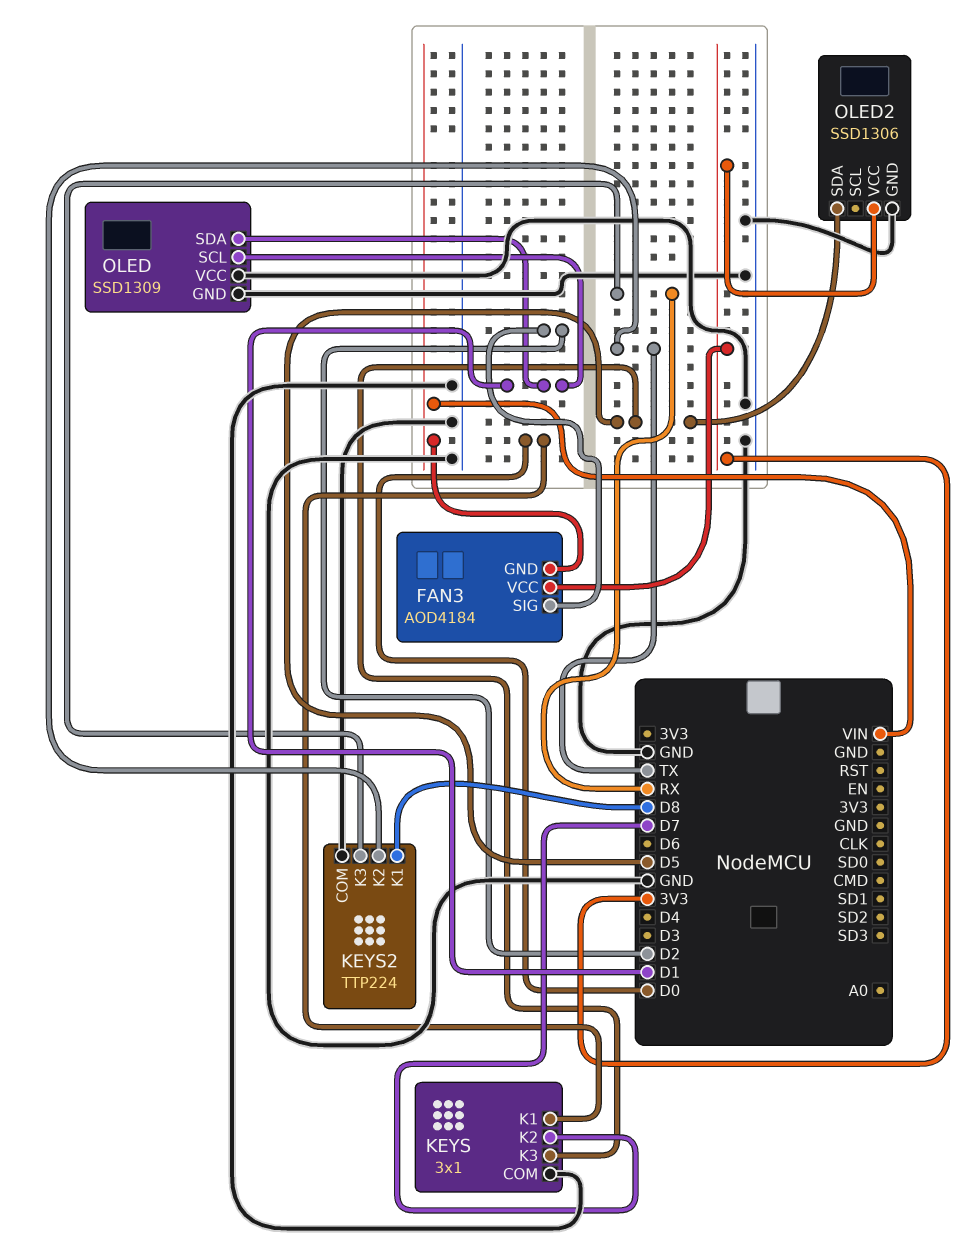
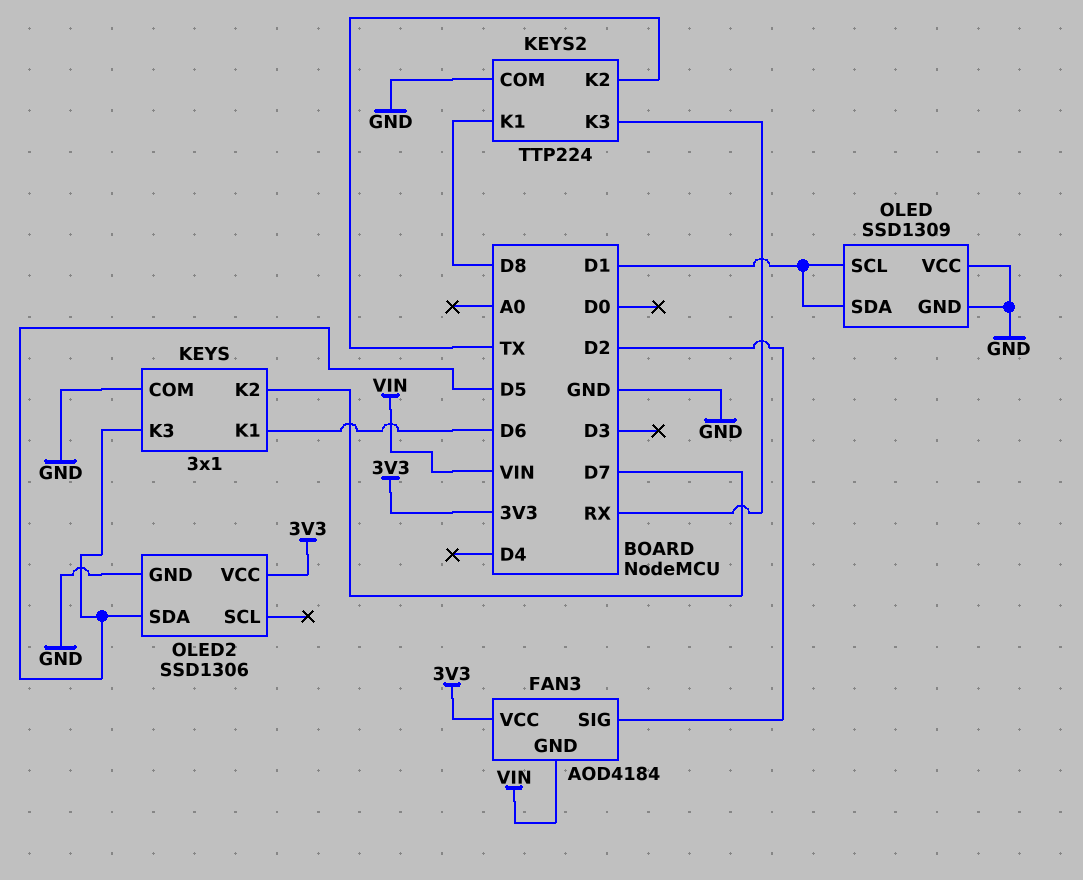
KEYS pin K1: D0 -> D6

